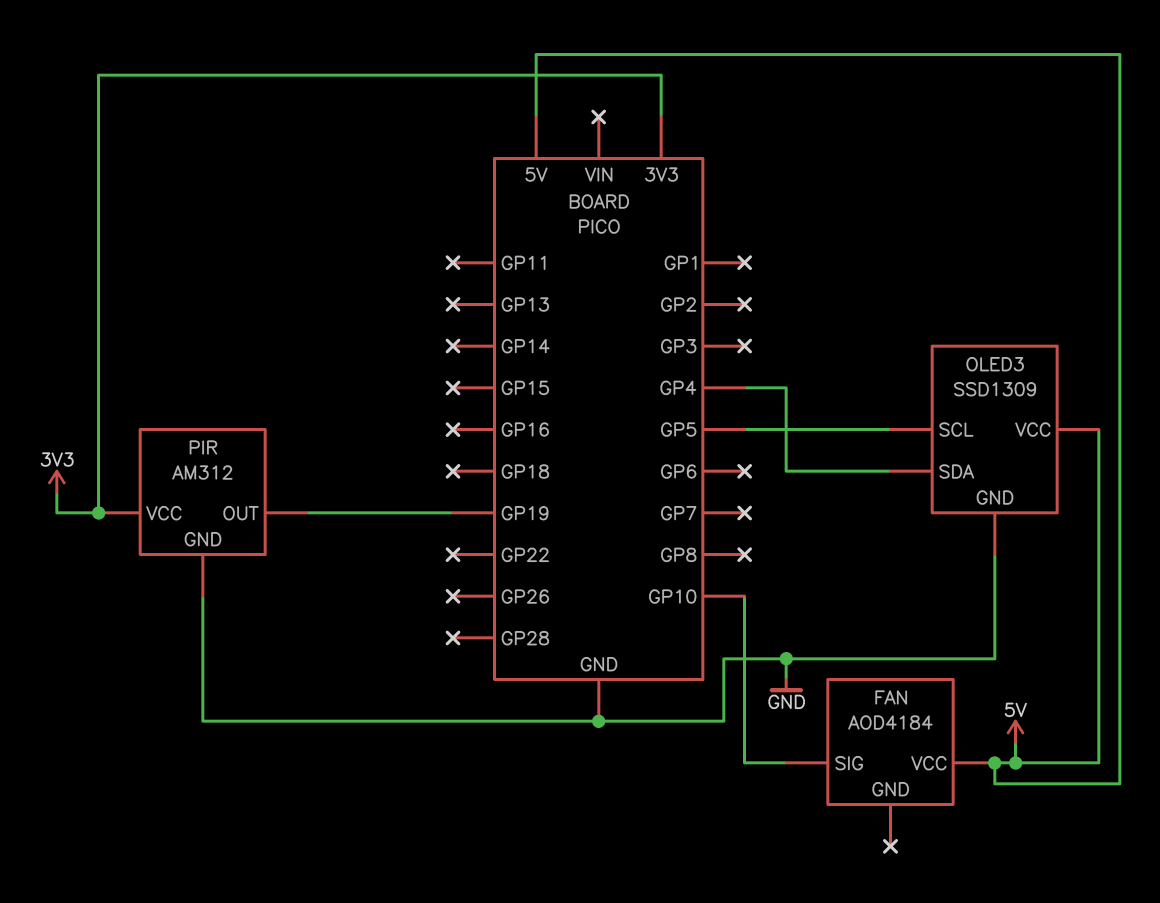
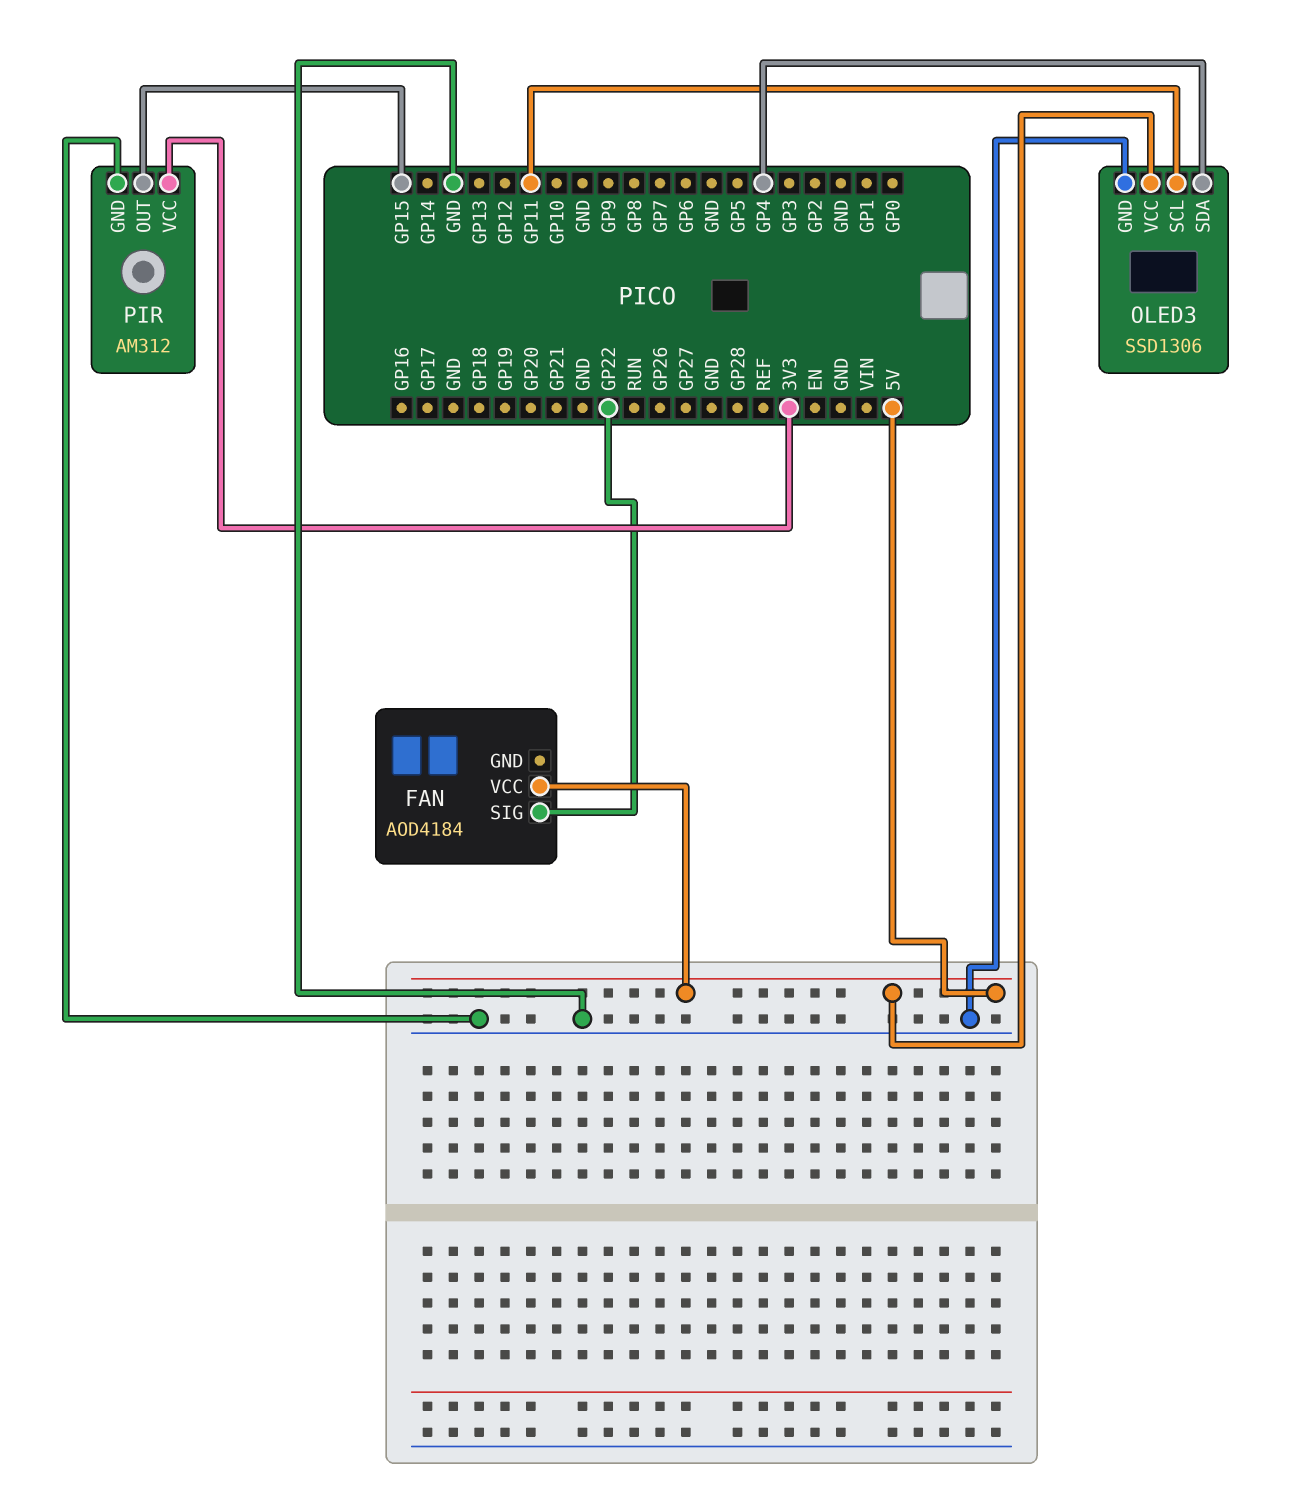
FAN pin SIG: GP10 -> GP22
OLED3: SSD1309 -> SSD1306
OLED3 pin SCL: GP5 -> GP11
PIR pin OUT: GP19 -> GP15

